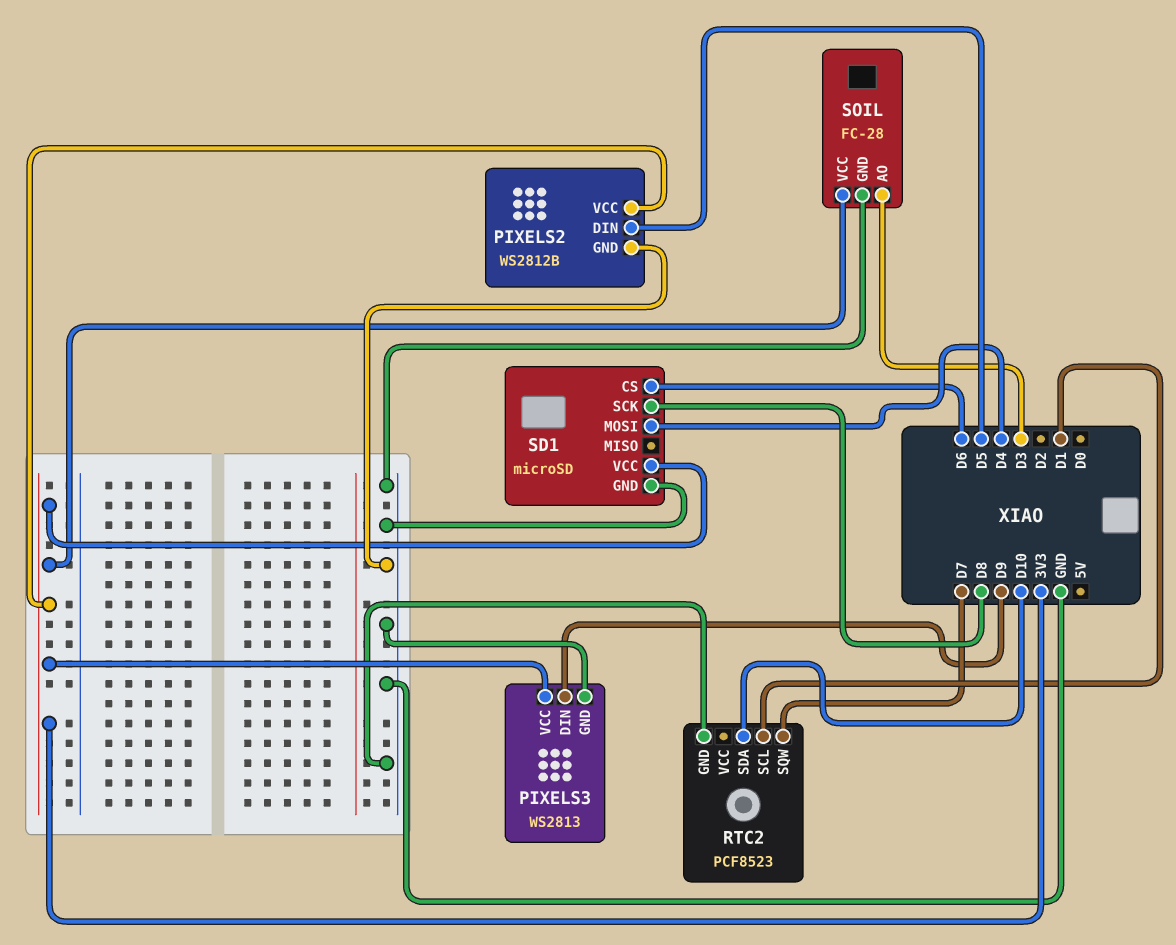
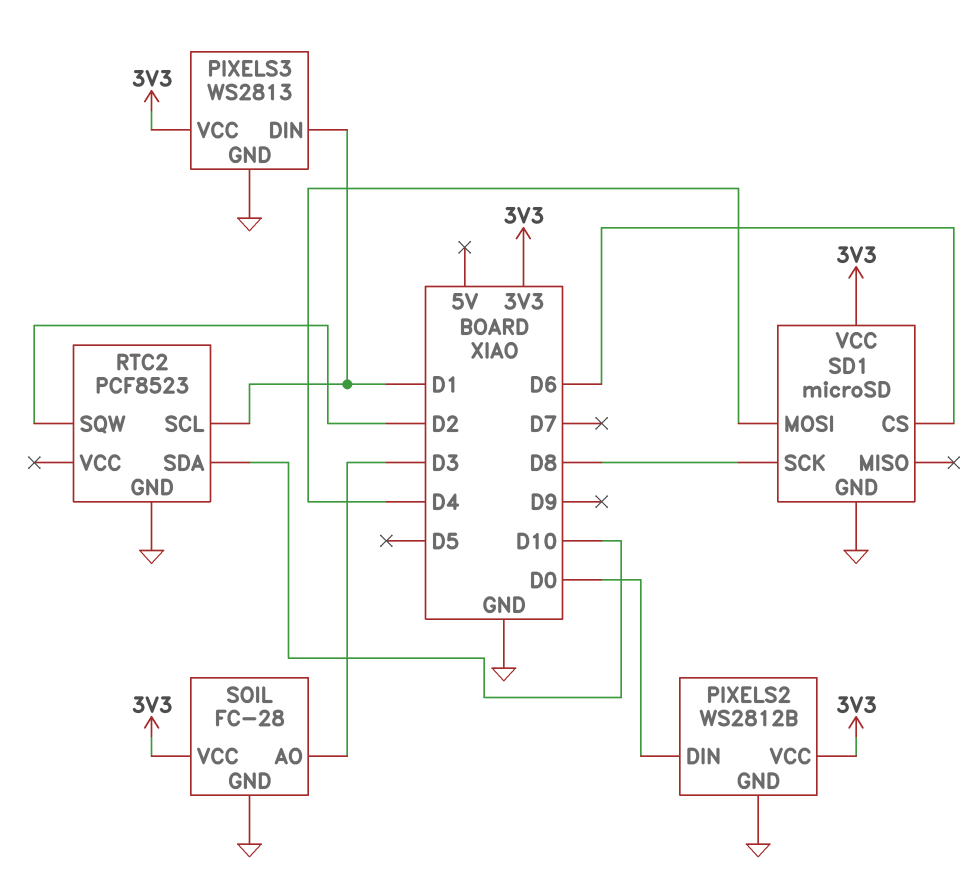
PIXELS2 pin DIN: D5 -> D0
PIXELS3 pin DIN: D9 -> D1
RTC2 pin SQW: D7 -> D2

